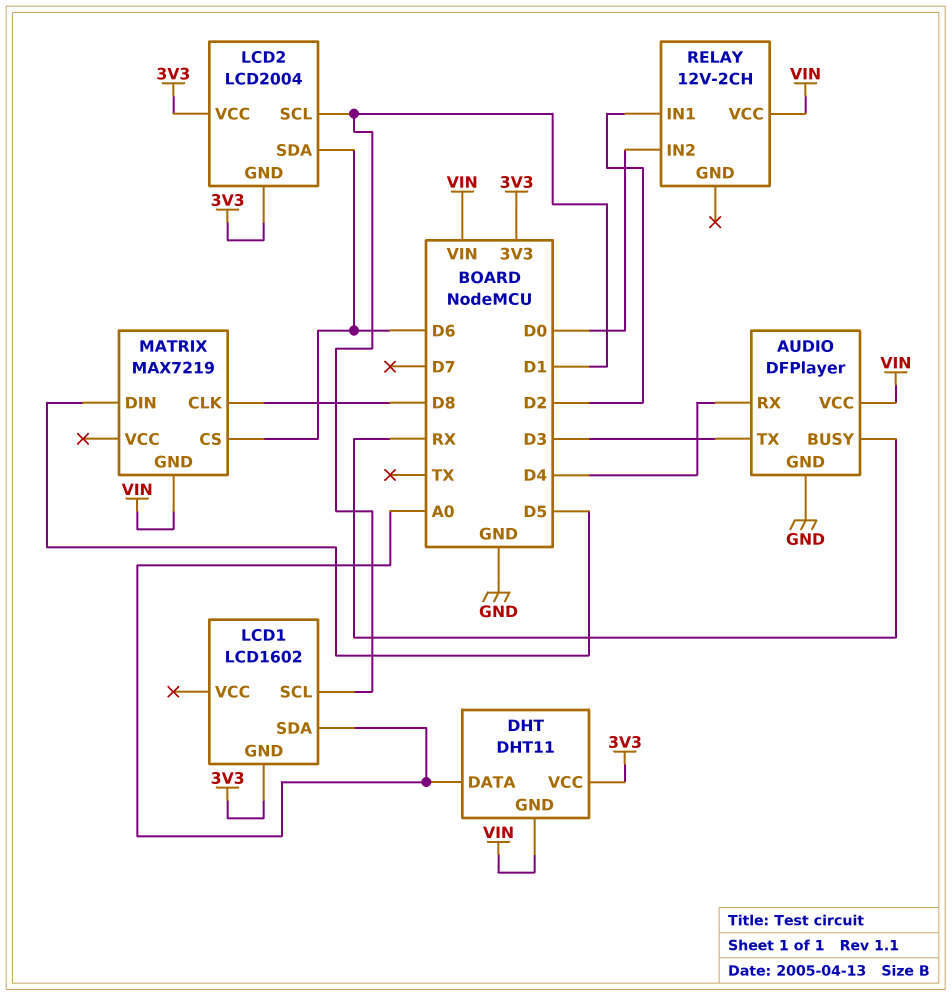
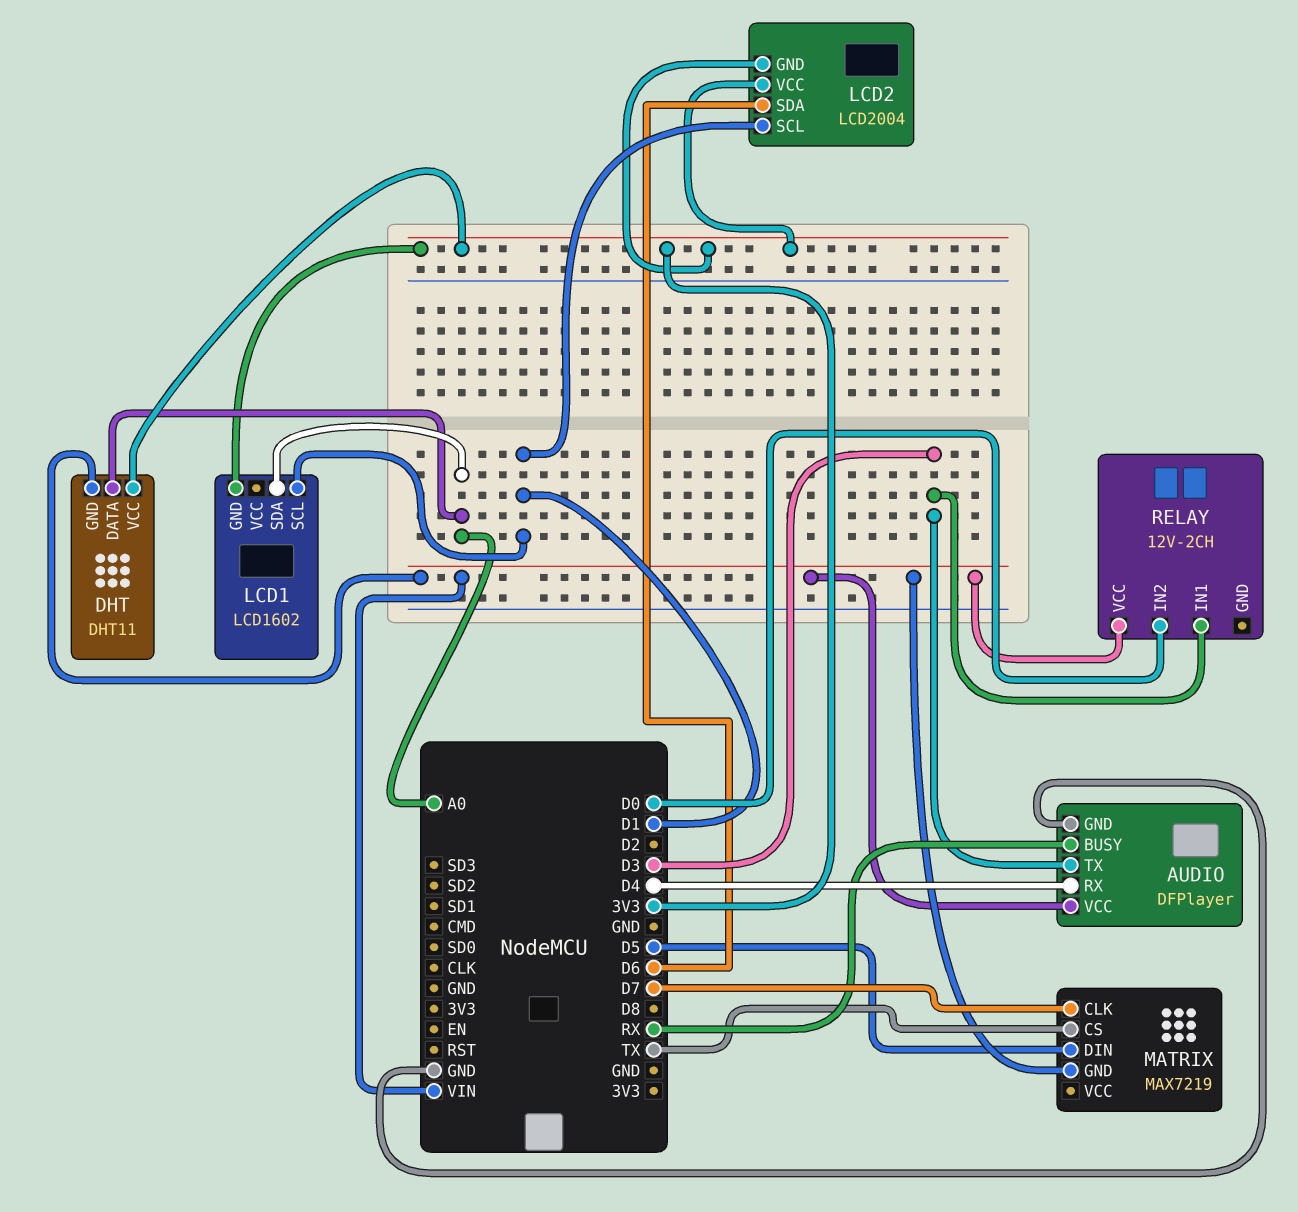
MATRIX pin CLK: D8 -> D7
MATRIX pin CS: D6 -> TX
RELAY pin IN1: D2 -> D3

